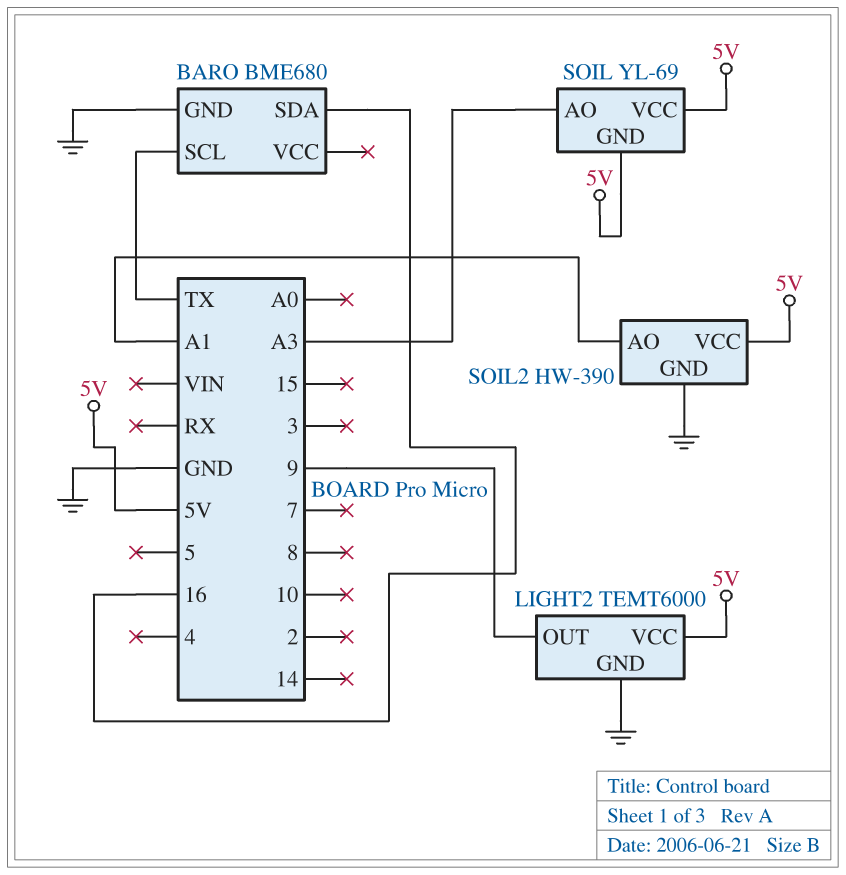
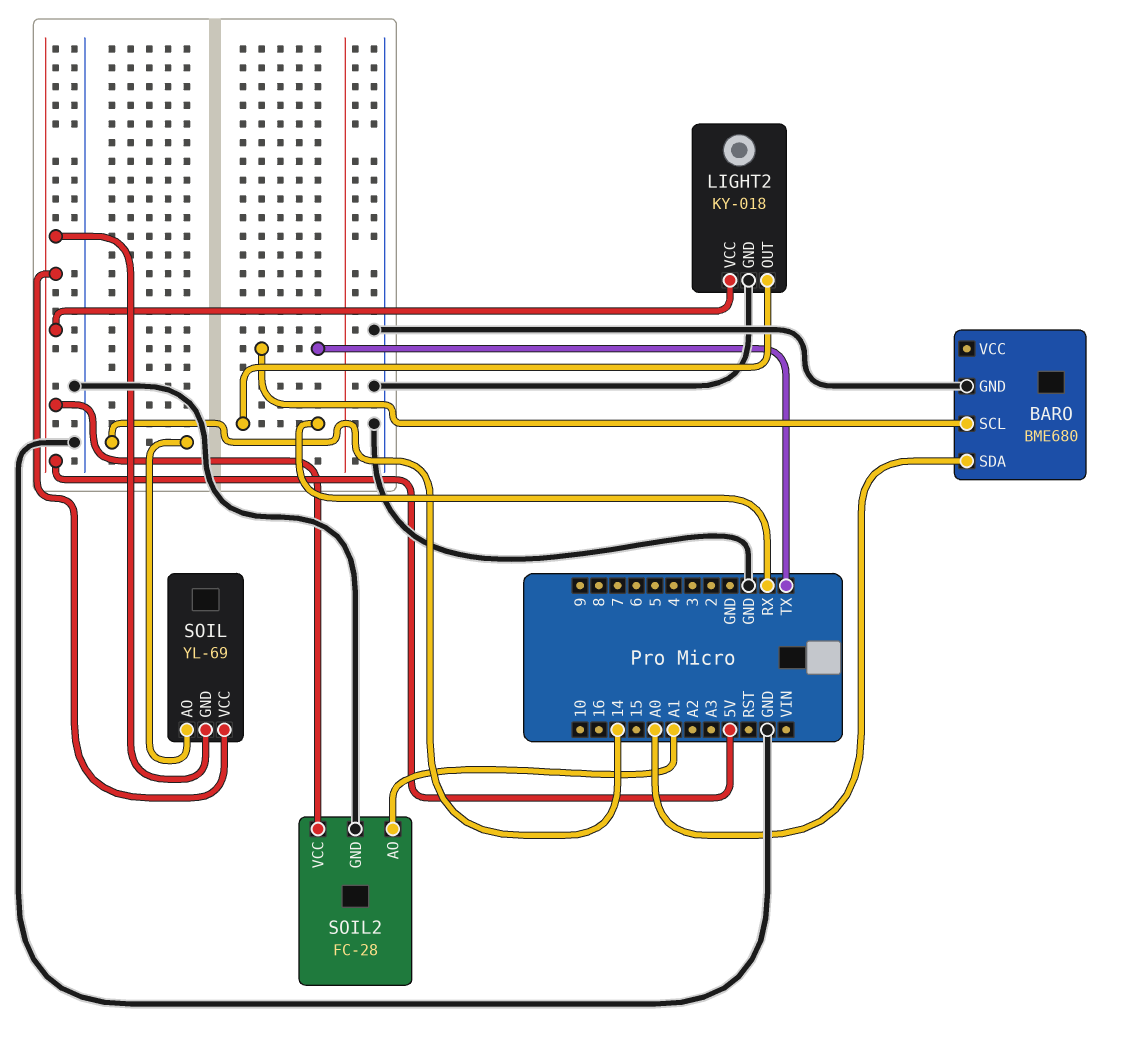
BARO pin SDA: 16 -> A0
LIGHT2: TEMT6000 -> KY-018
LIGHT2 pin OUT: 9 -> RX
SOIL pin AO: A3 -> 14
SOIL2: HW-390 -> FC-28

